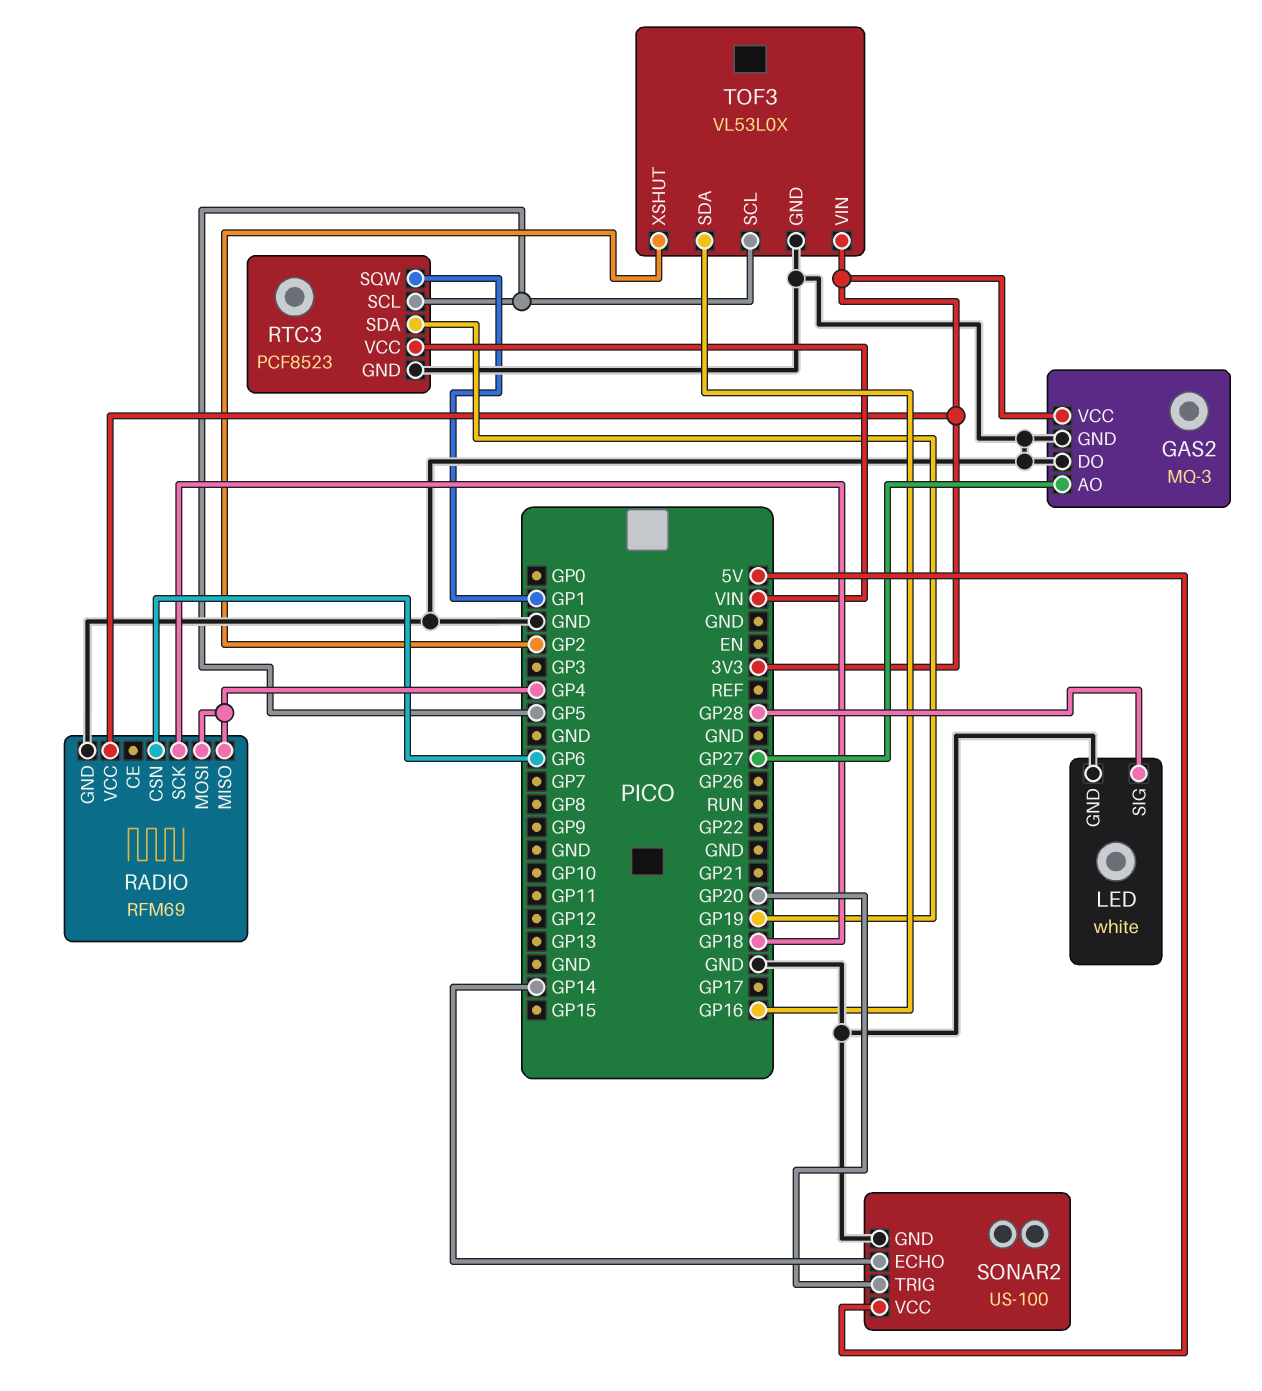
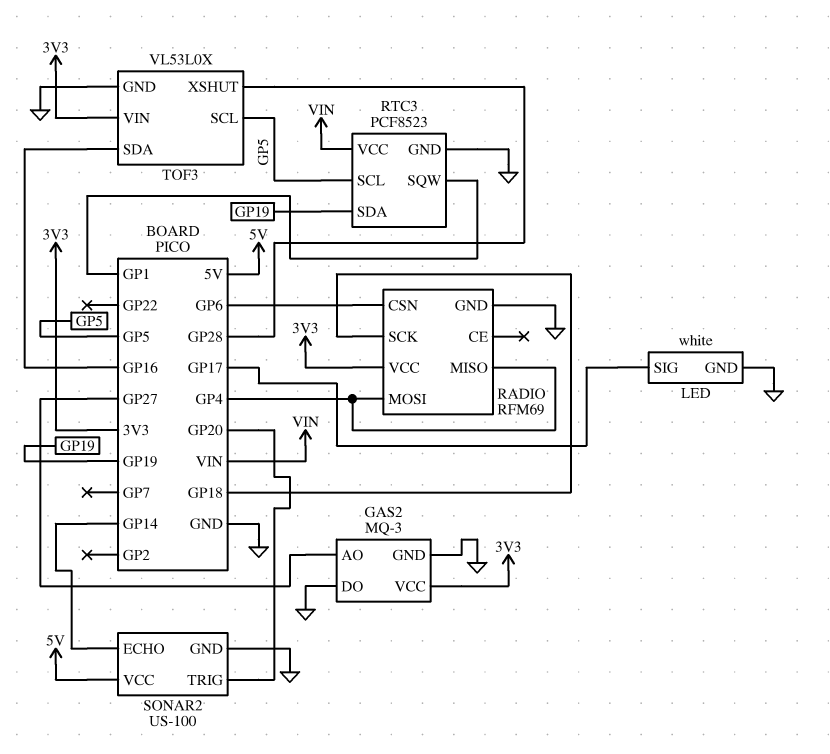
LED pin SIG: GP28 -> GP17
TOF3 pin XSHUT: GP2 -> GP28

